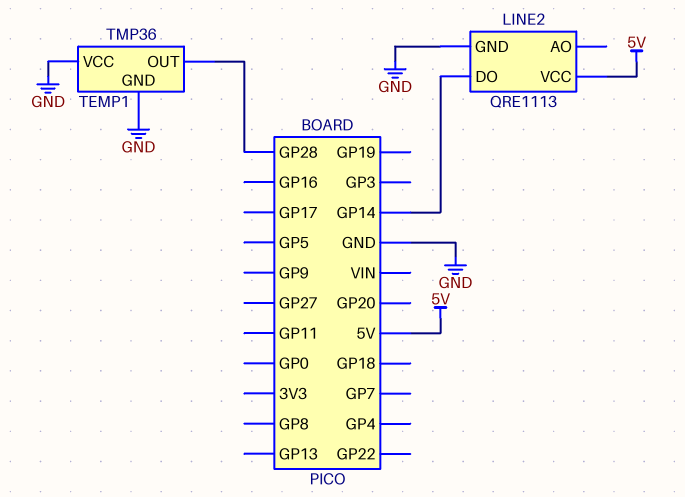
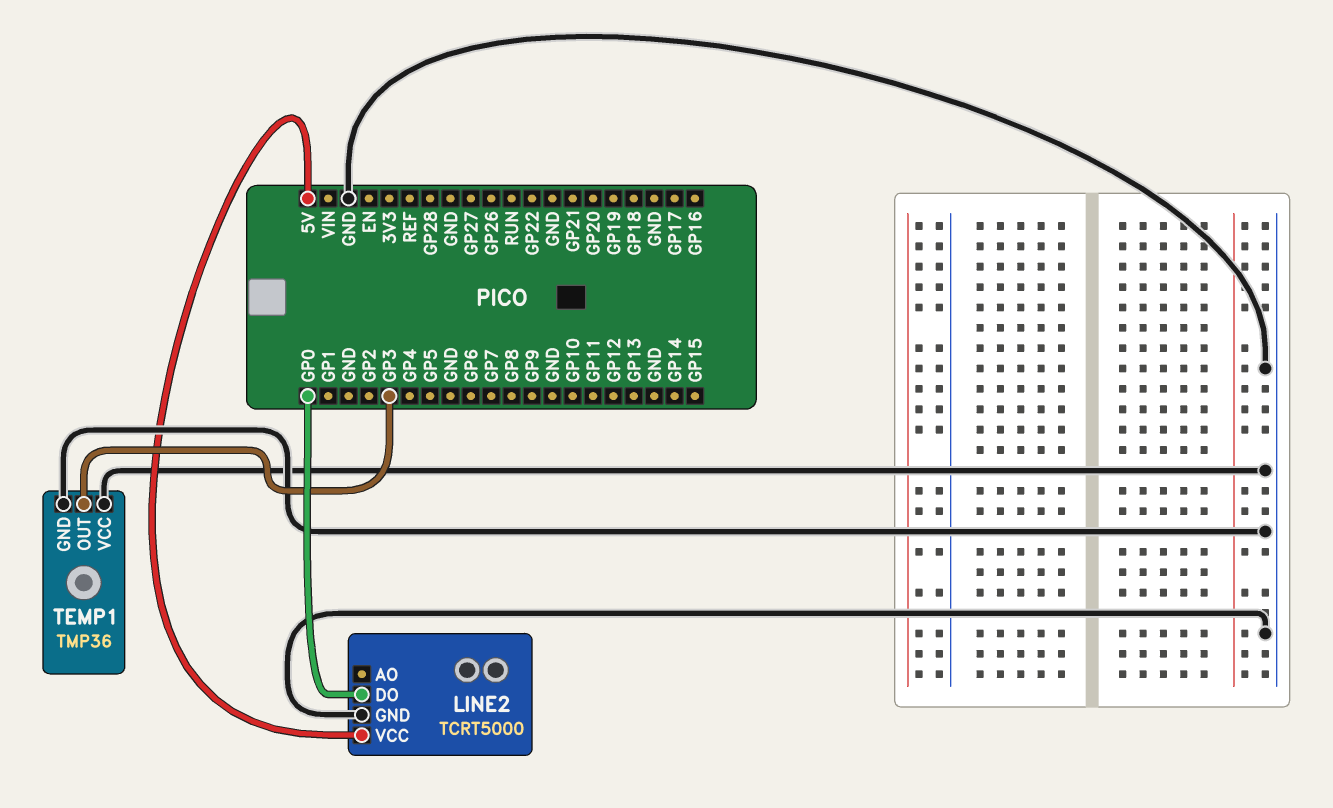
LINE2: QRE1113 -> TCRT5000
LINE2 pin DO: GP14 -> GP0
TEMP1 pin OUT: GP28 -> GP3

